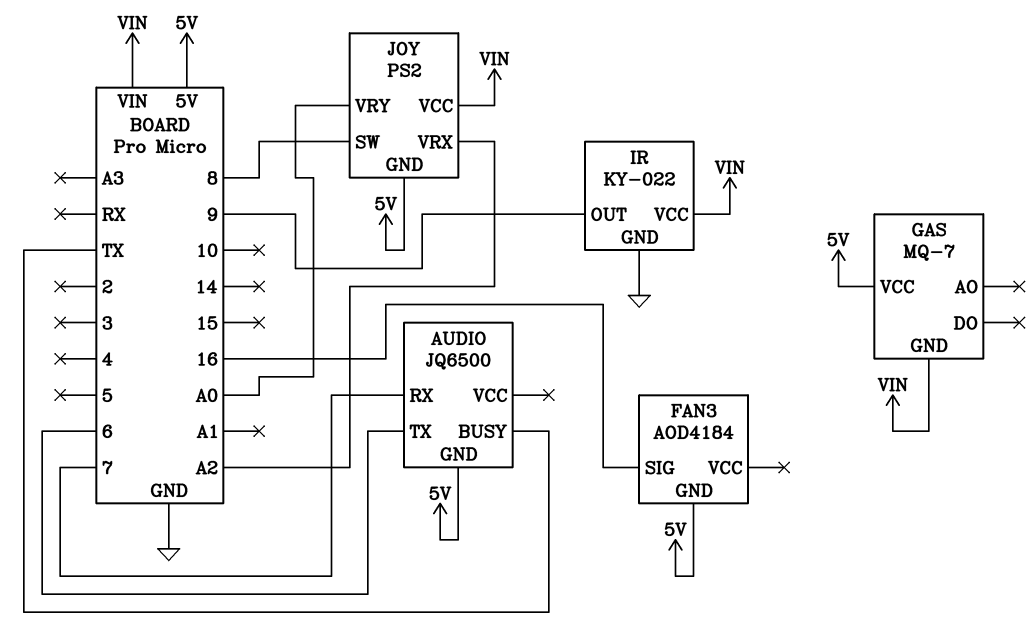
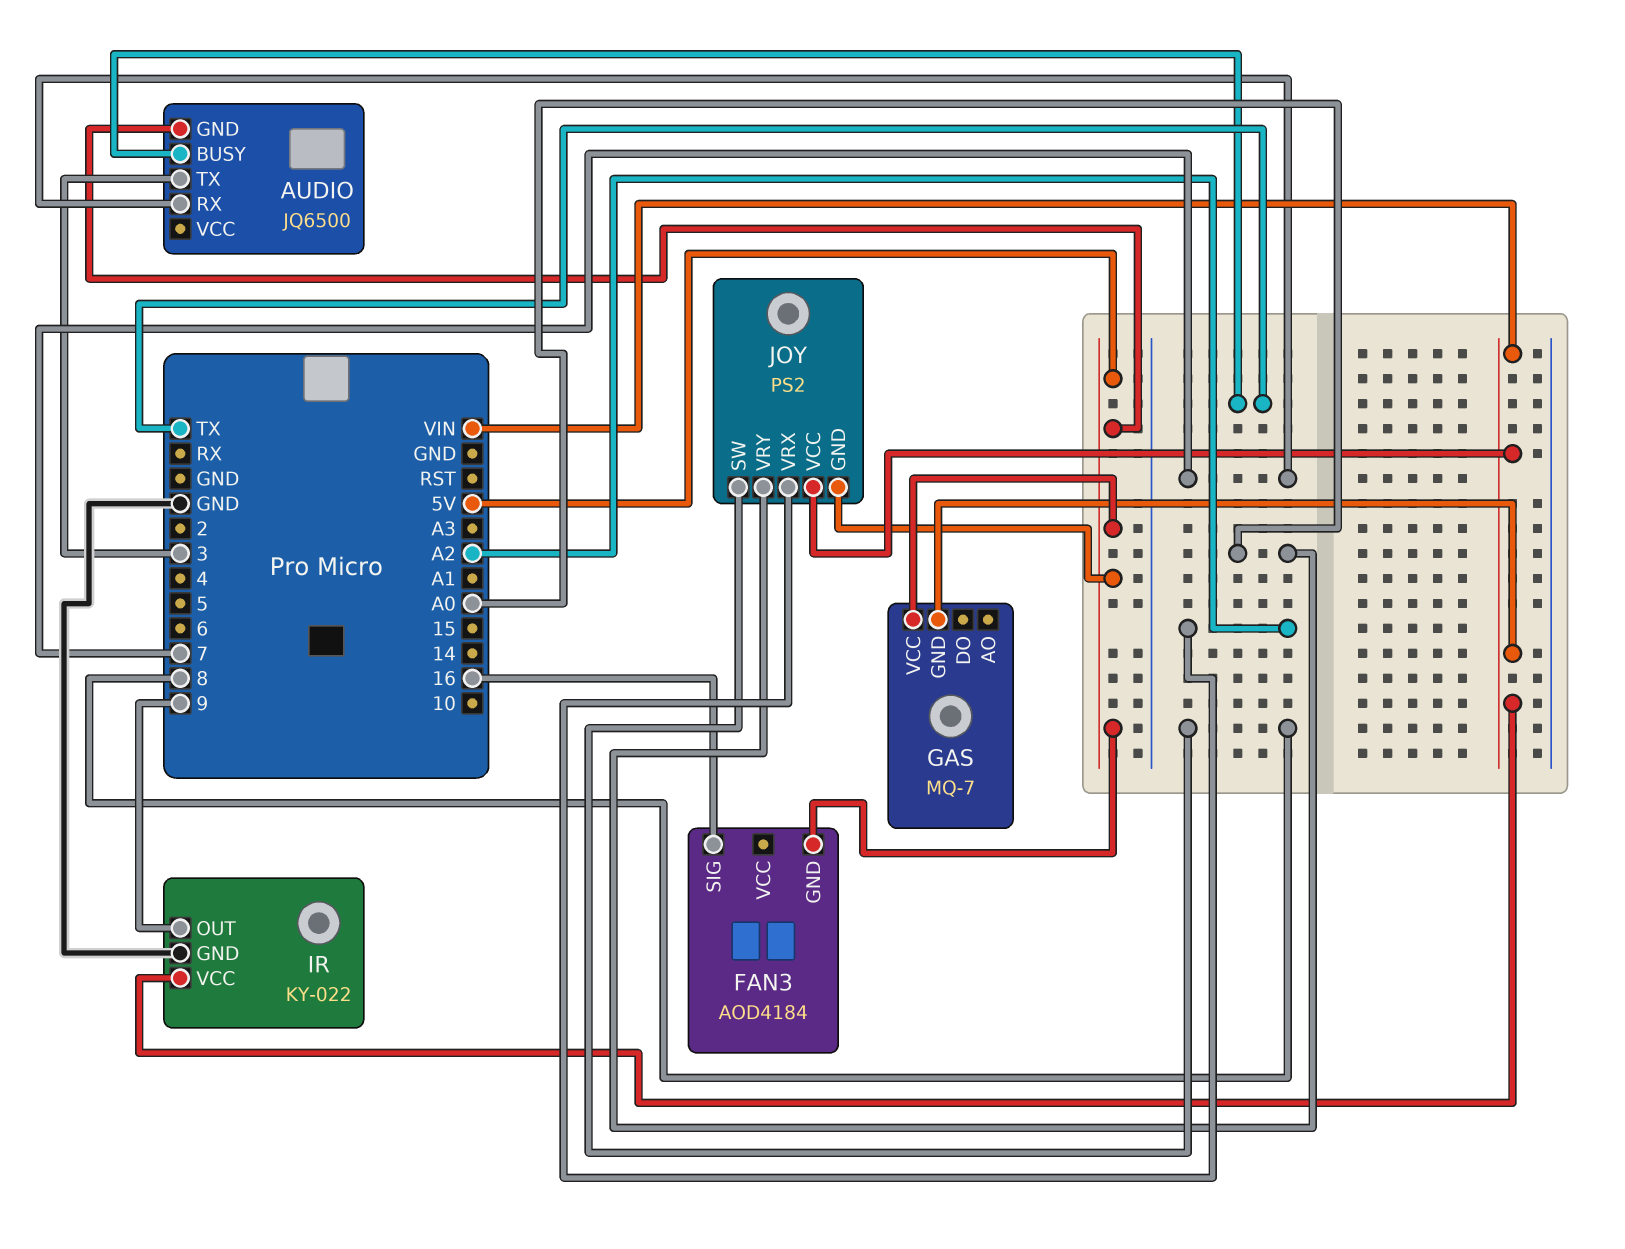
AUDIO pin TX: 6 -> 3

